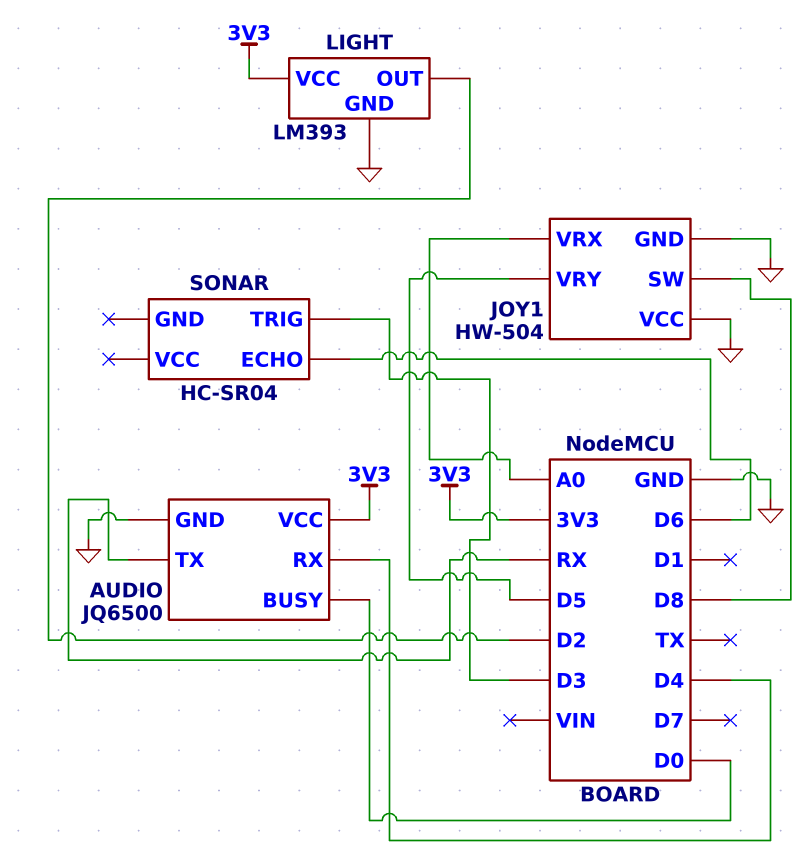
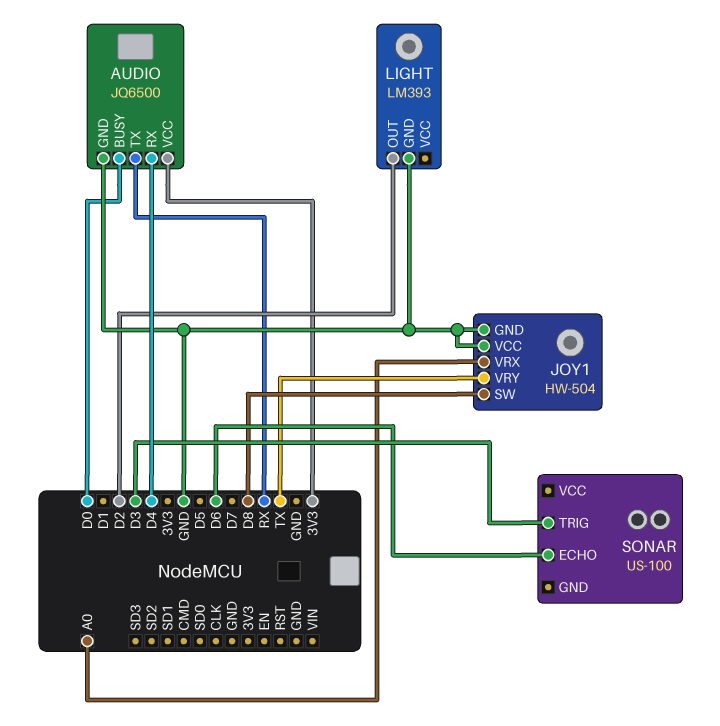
JOY1 pin VRY: D5 -> TX
LIGHT pin VCC: 3V3 -> none
SONAR: HC-SR04 -> US-100

